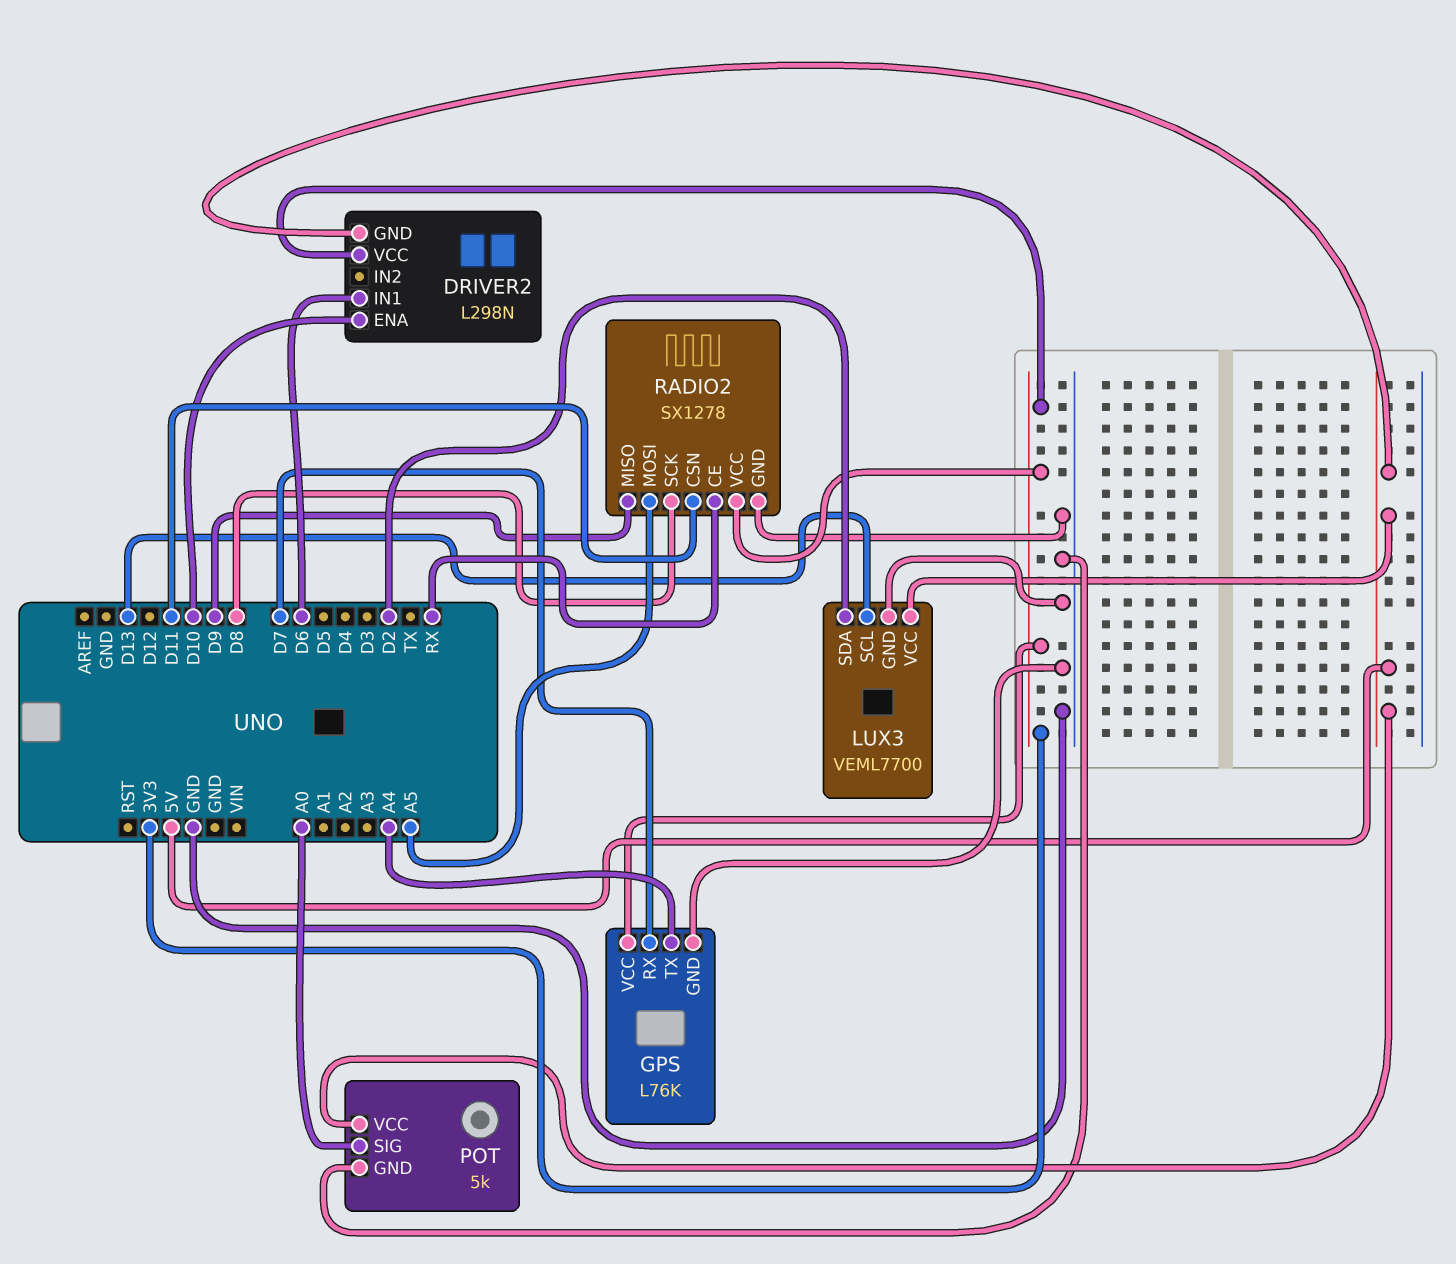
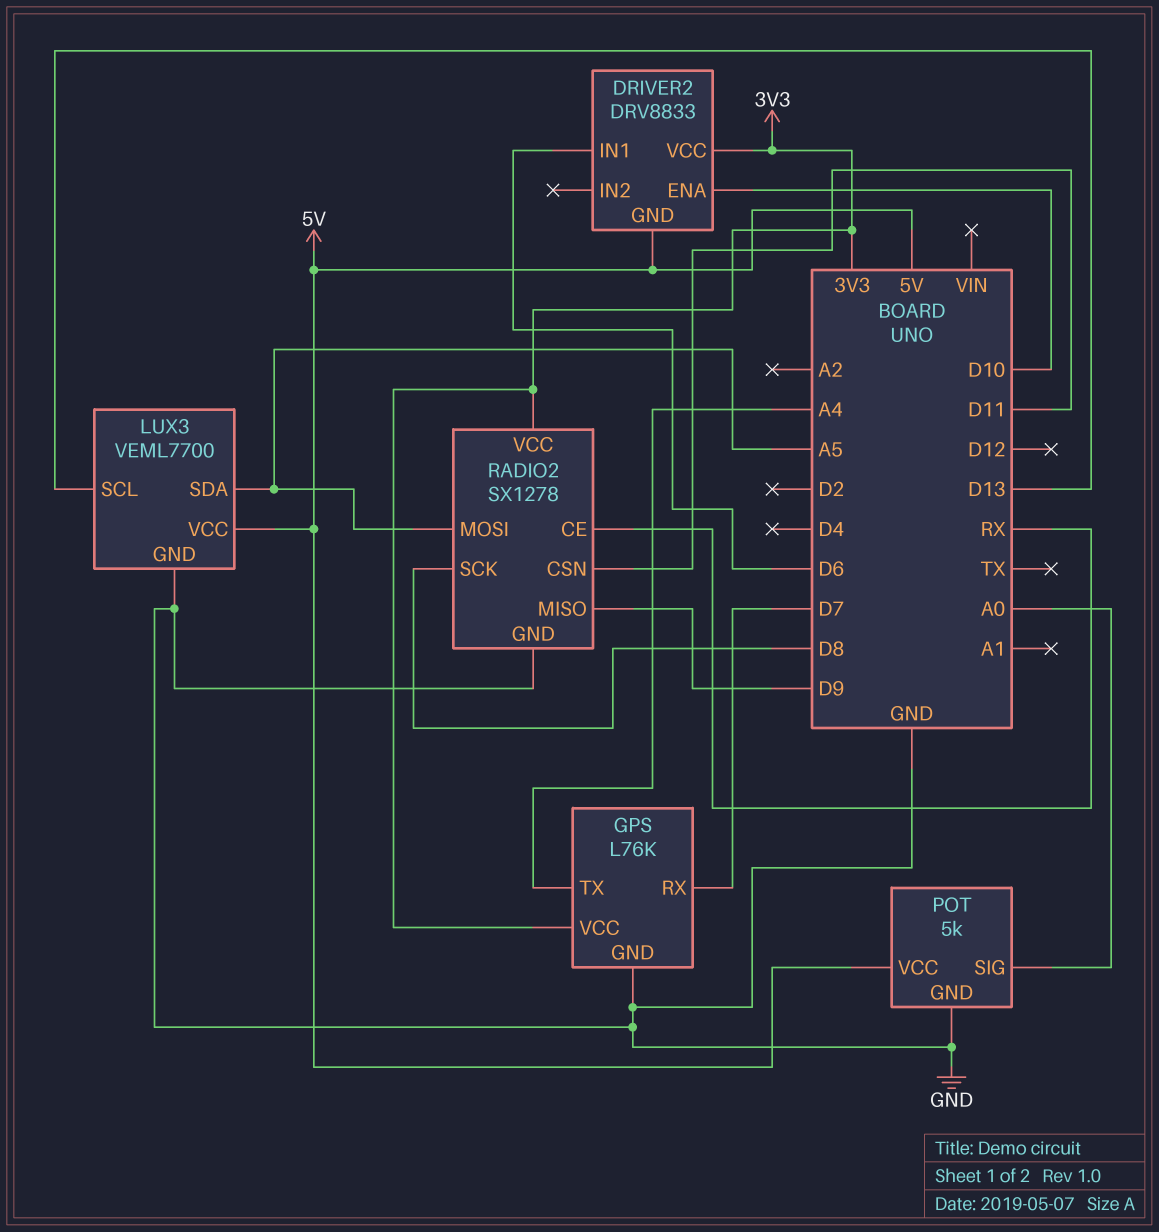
DRIVER2: L298N -> DRV8833
LUX3 pin SDA: D2 -> A5

